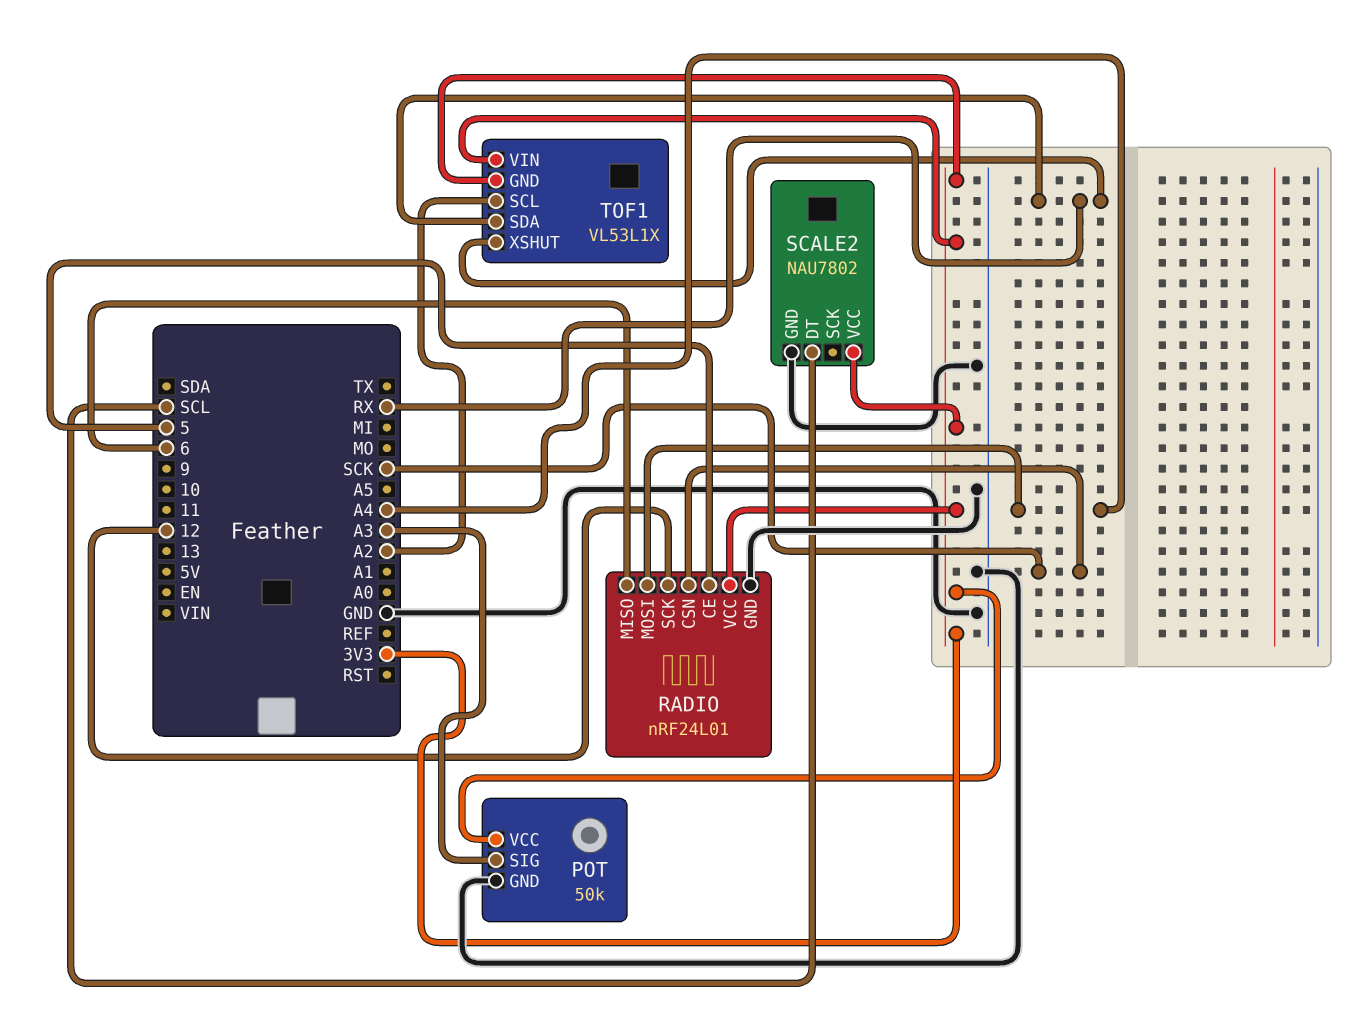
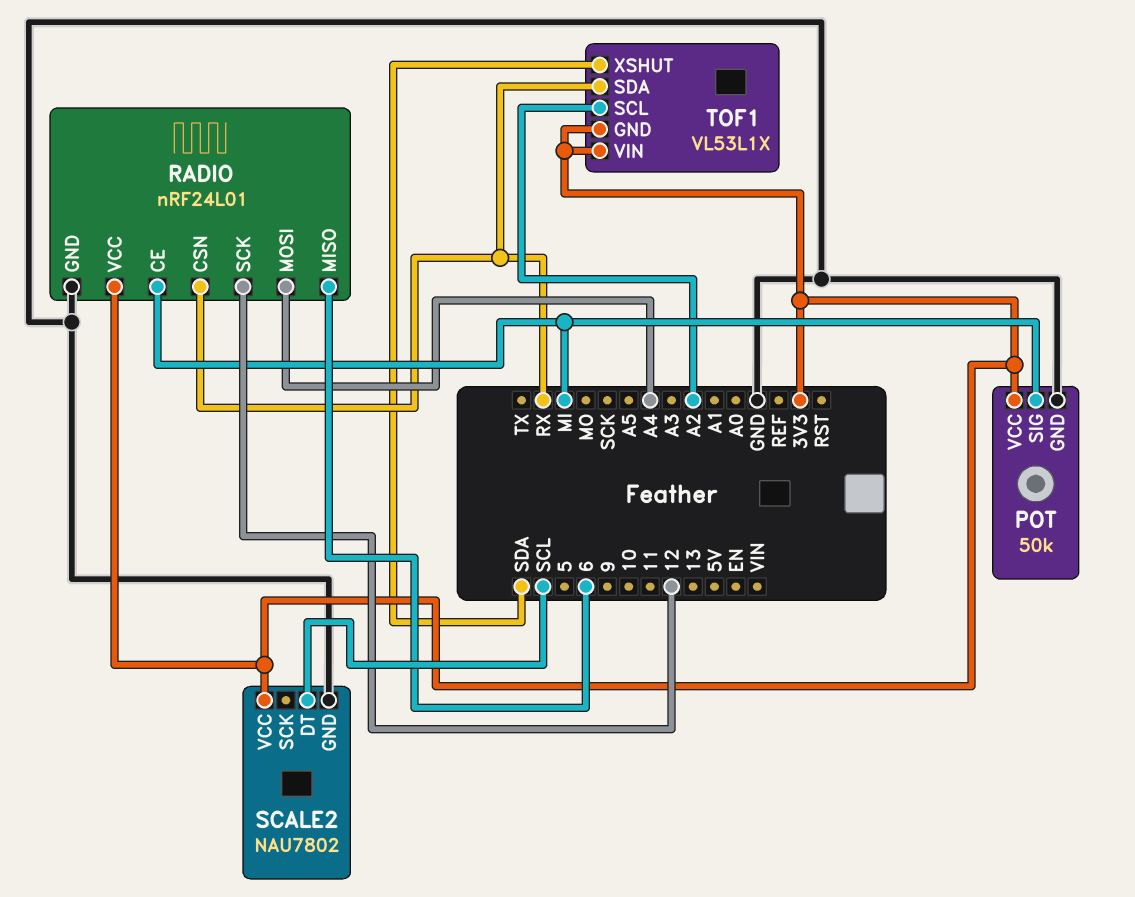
POT pin SIG: A3 -> MI
RADIO pin CE: 5 -> MI
RADIO pin CSN: SCK -> RX
TOF1 pin XSHUT: RX -> SDA

